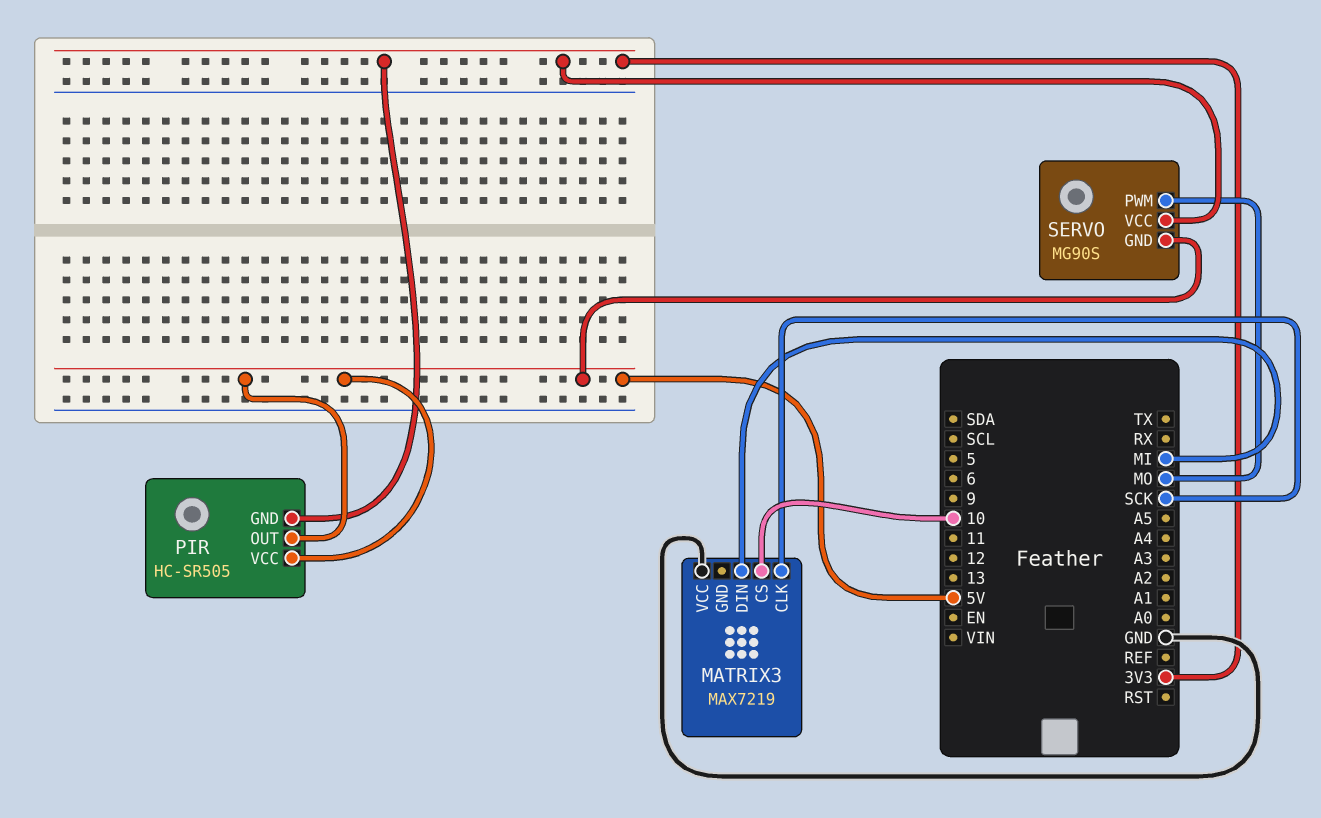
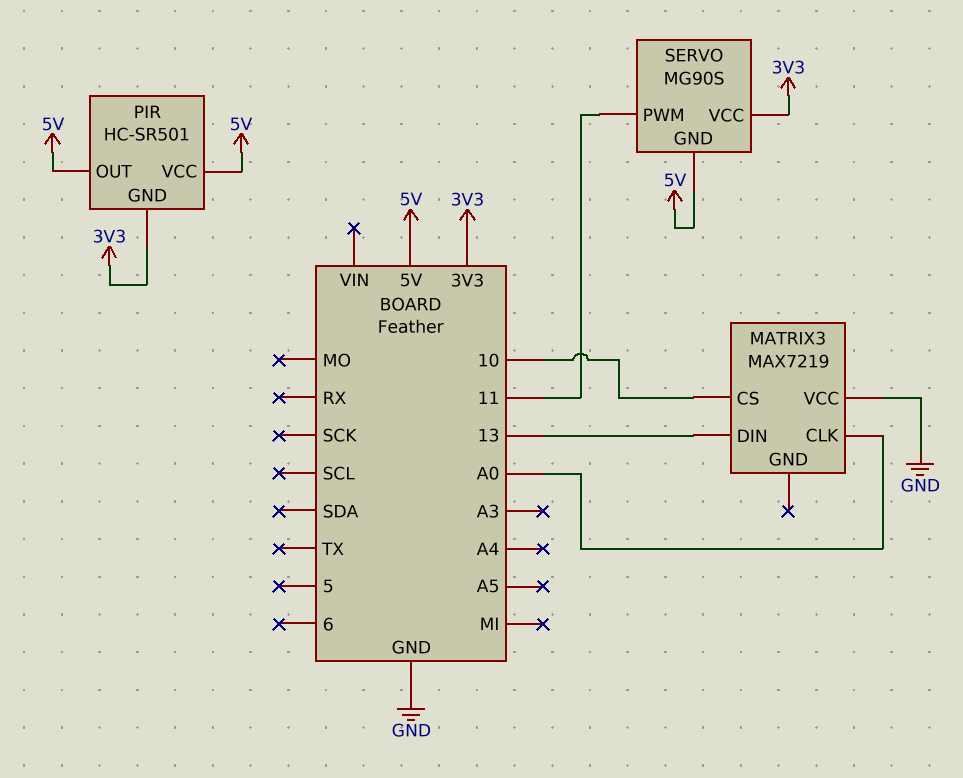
MATRIX3 pin CLK: SCK -> A0
MATRIX3 pin DIN: MI -> 13
PIR: HC-SR505 -> HC-SR501
SERVO pin PWM: MO -> 11

